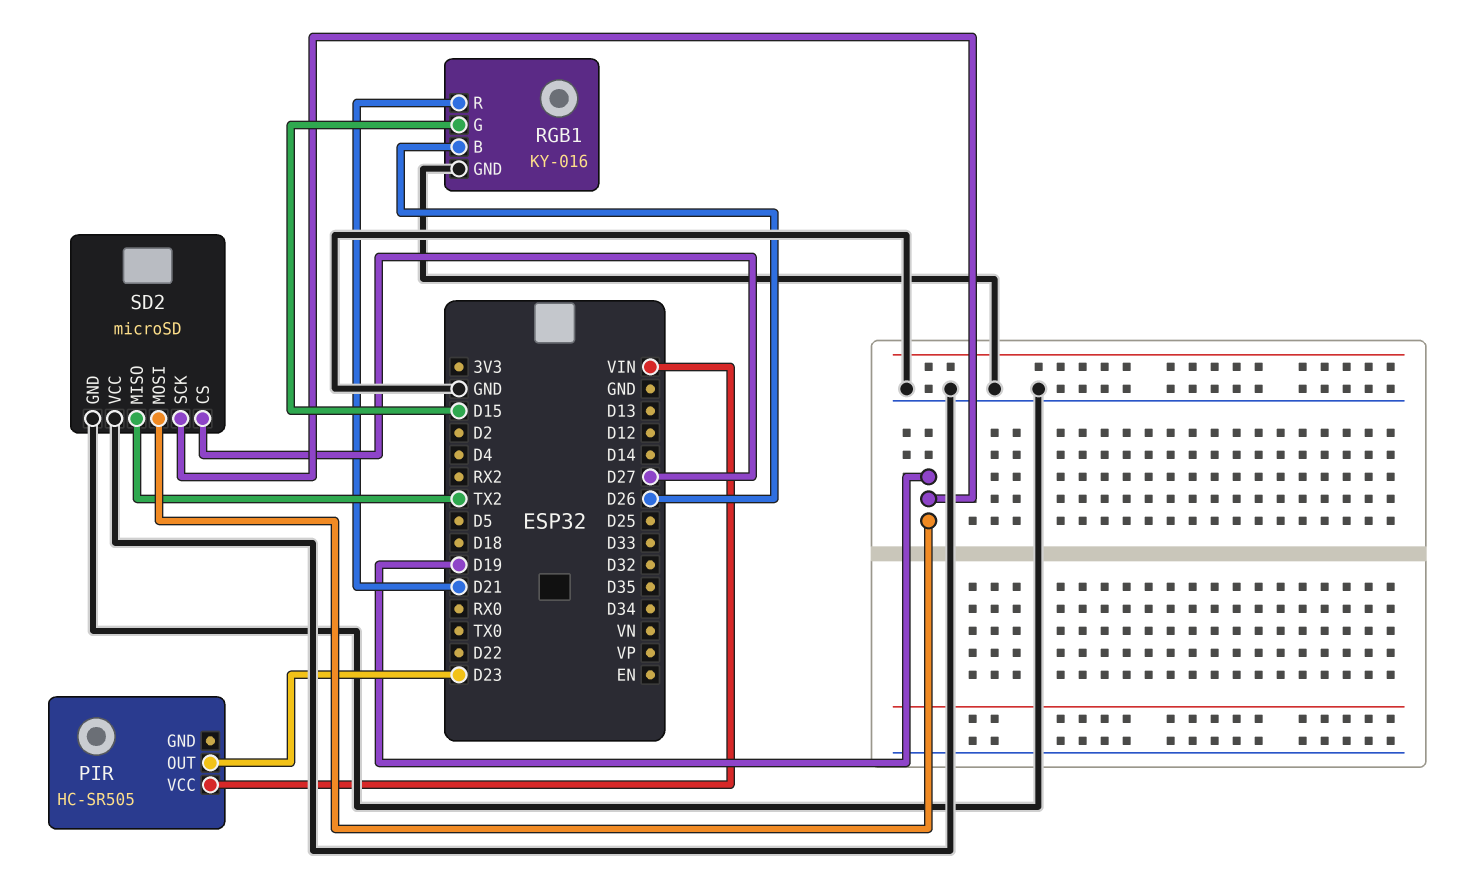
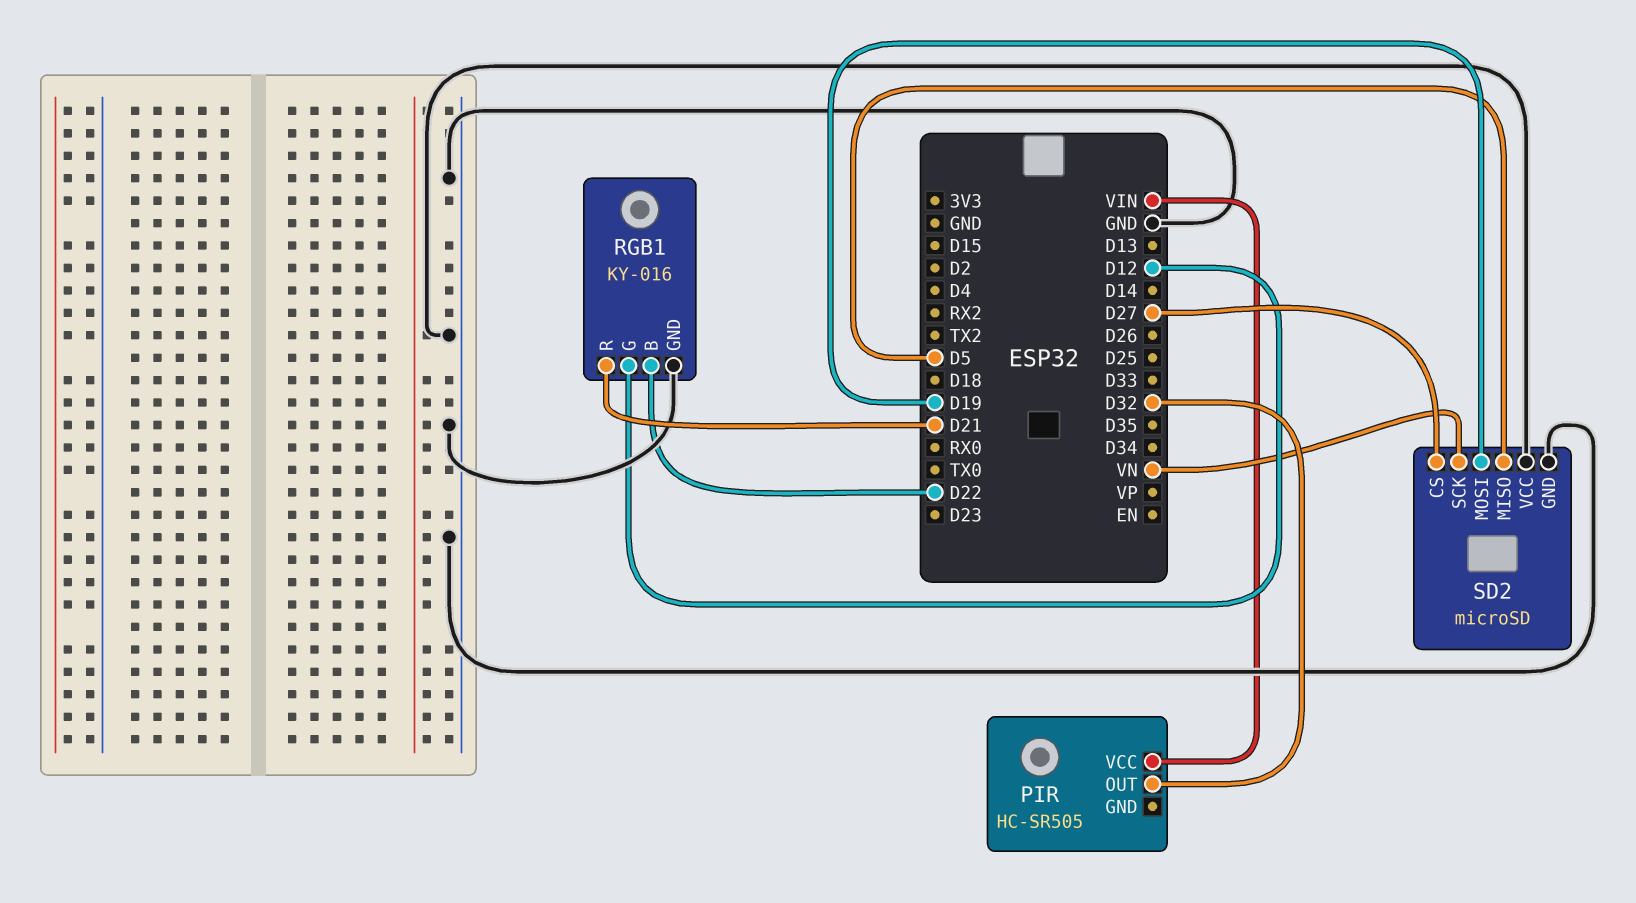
PIR pin OUT: D23 -> D32
RGB1 pin B: D26 -> D22
RGB1 pin G: D15 -> D12
SD2 pin MISO: TX2 -> D5
SD2 pin SCK: D19 -> VN

